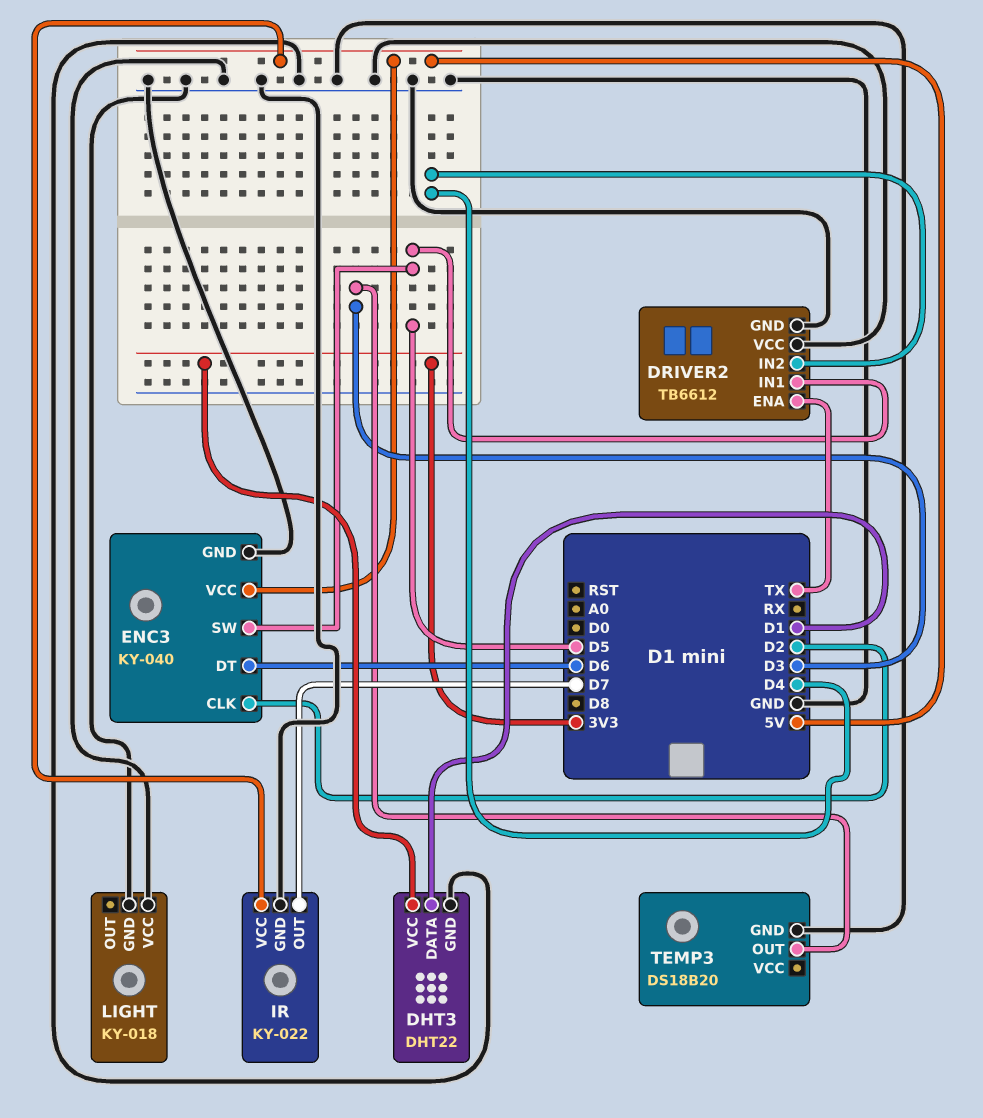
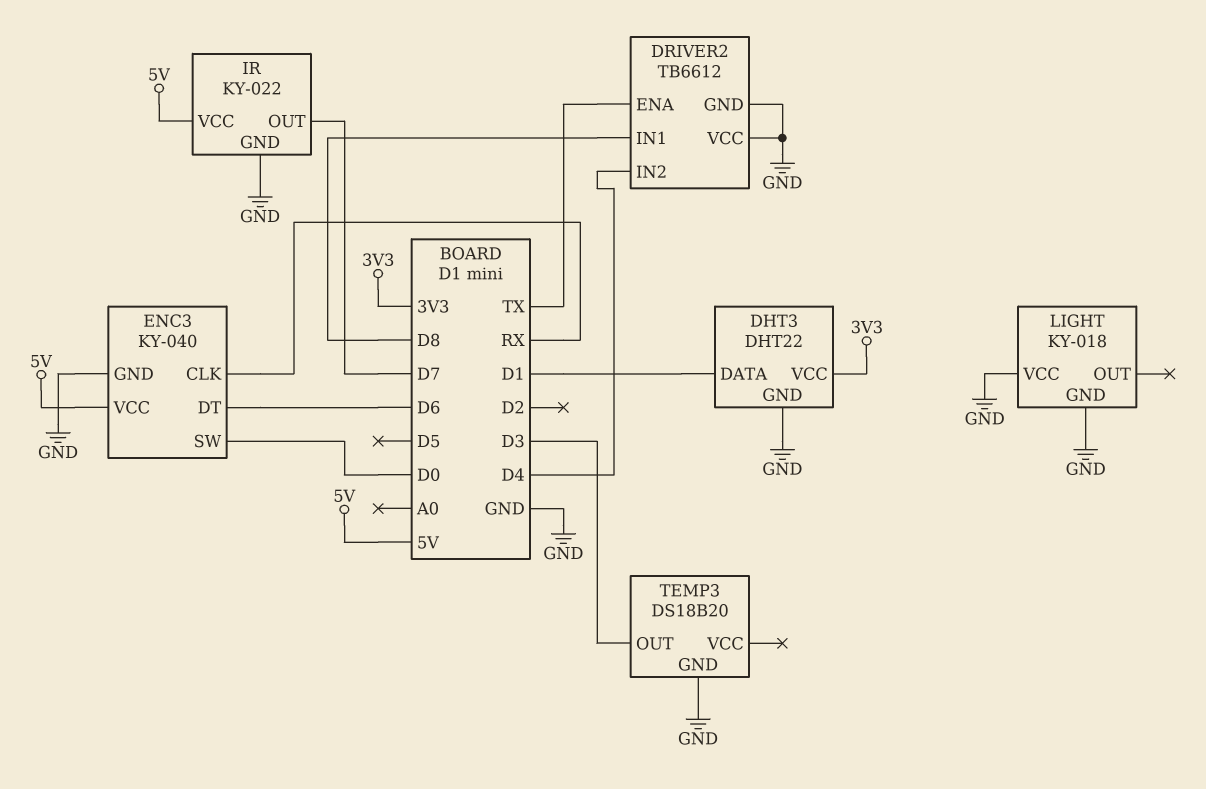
DRIVER2 pin IN1: D5 -> D8
ENC3 pin CLK: D2 -> RX
ENC3 pin SW: D5 -> D0

